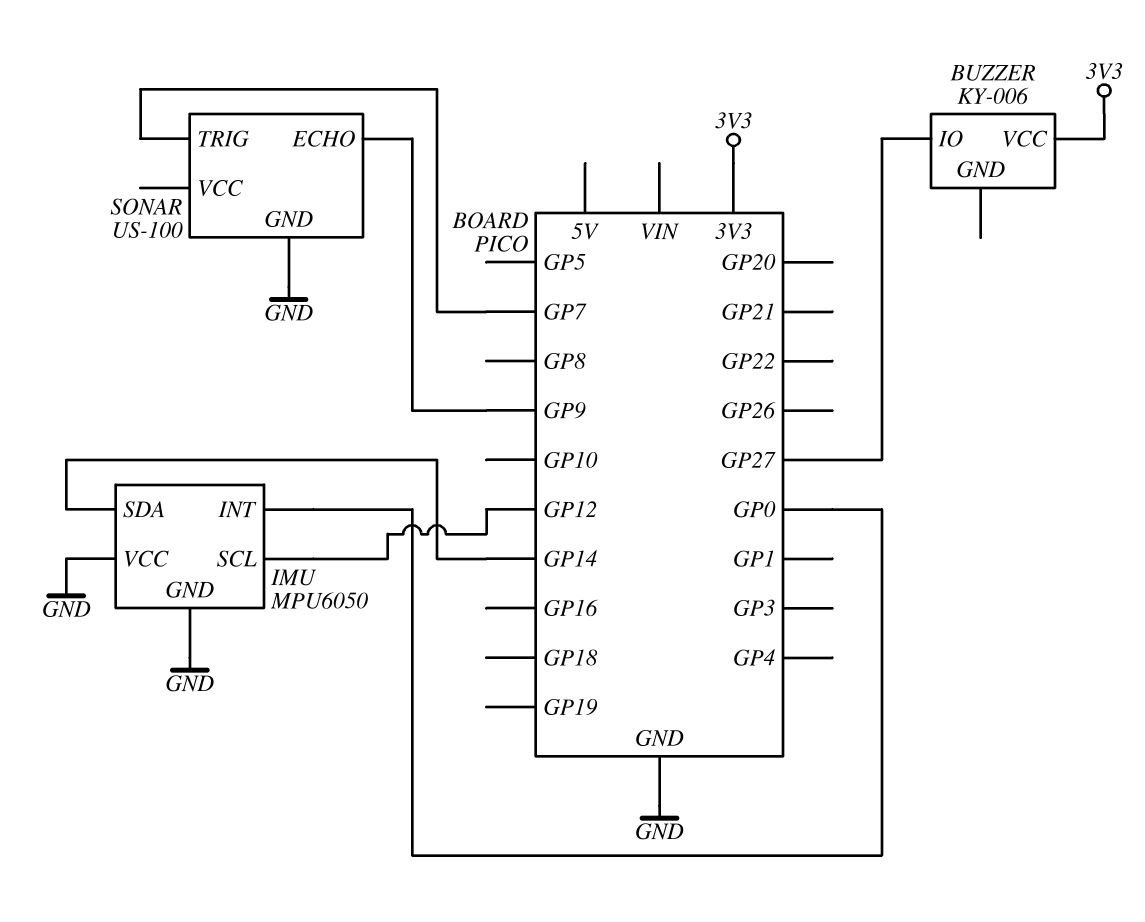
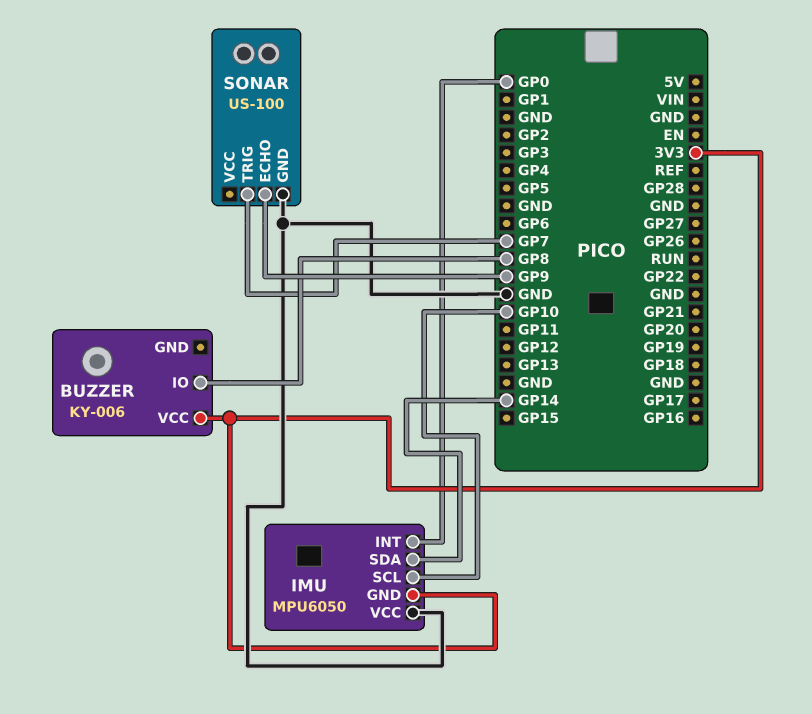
BUZZER pin IO: GP27 -> GP8
IMU pin GND: GND -> 3V3
IMU pin SCL: GP12 -> GP10

